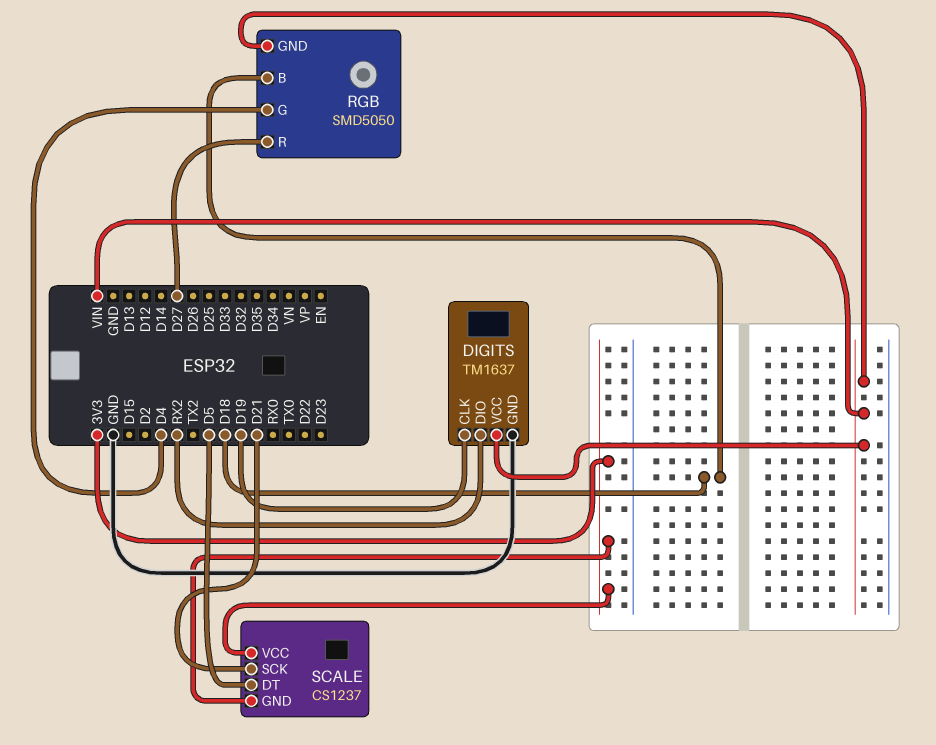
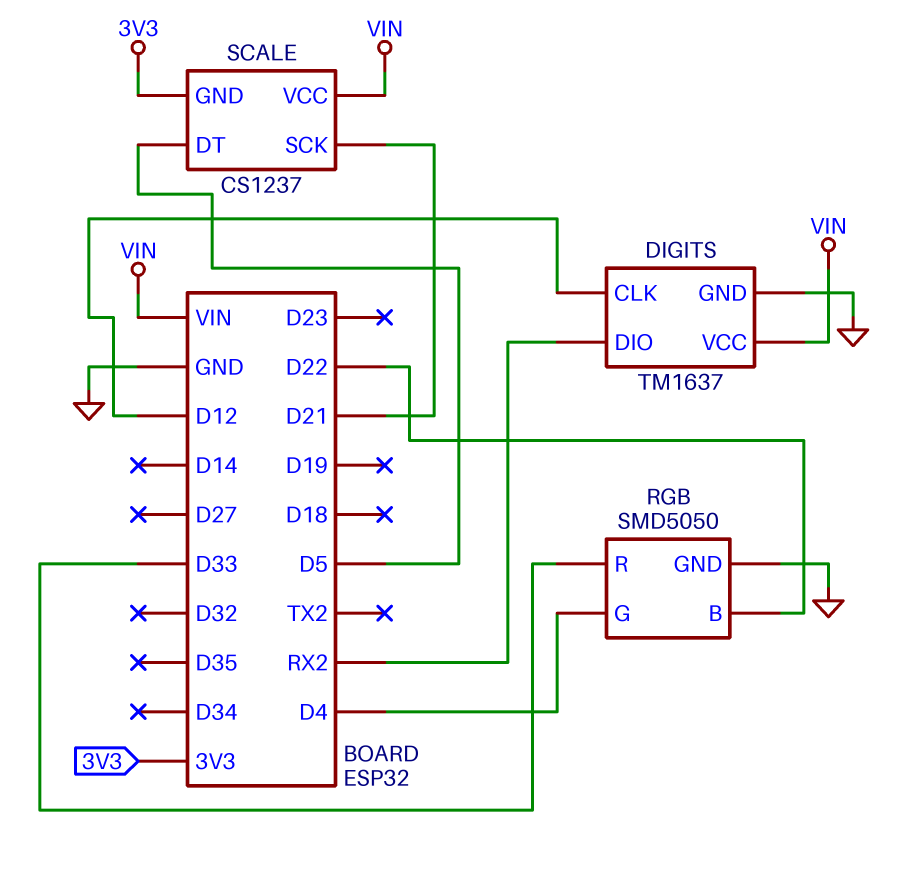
DIGITS pin CLK: D19 -> D12
RGB pin B: D18 -> D22
RGB pin GND: VIN -> GND
RGB pin R: D27 -> D33
SCALE pin VCC: 3V3 -> VIN

